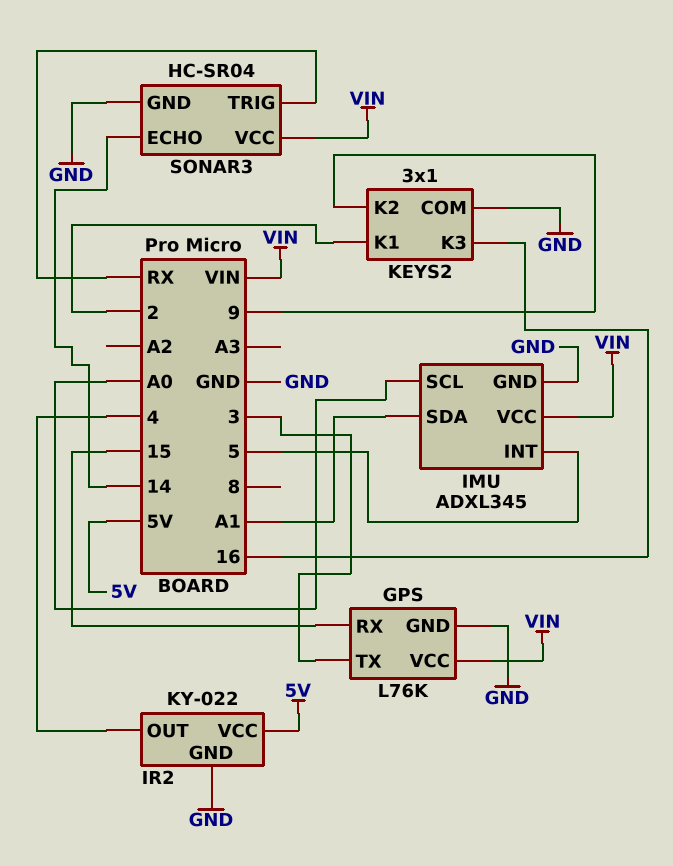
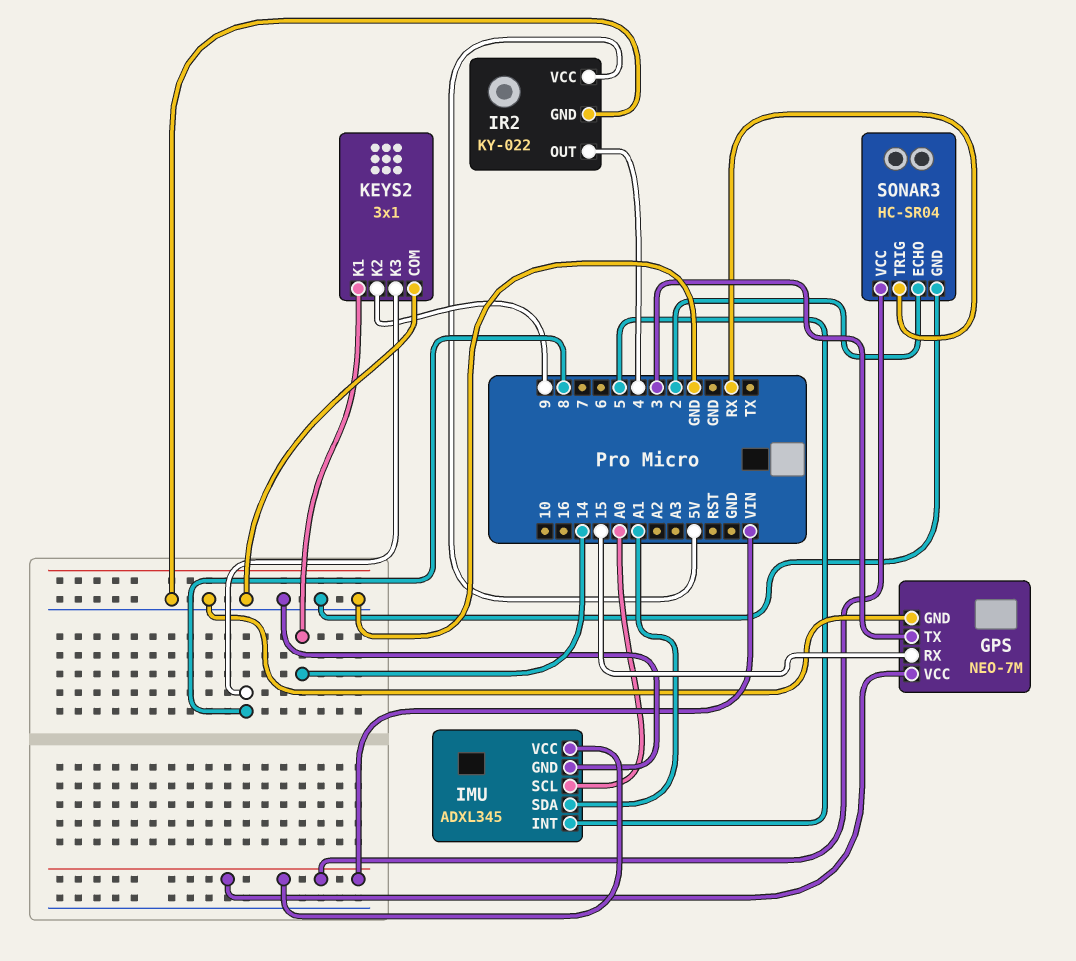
GPS: L76K -> NEO-7M
KEYS2 pin K1: 2 -> 14
KEYS2 pin K3: 16 -> 8
SONAR3 pin ECHO: 14 -> 2

